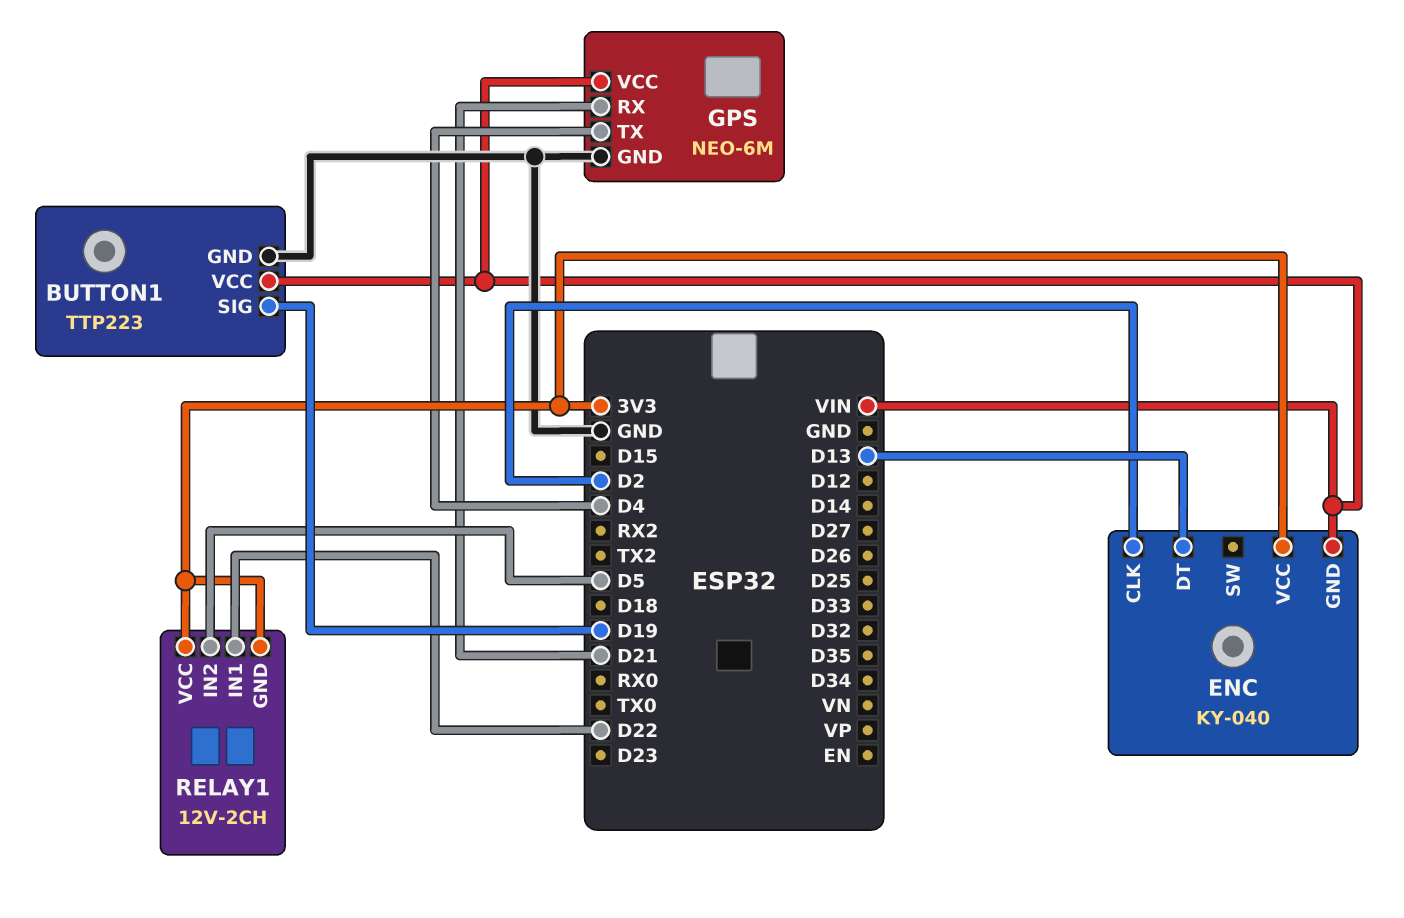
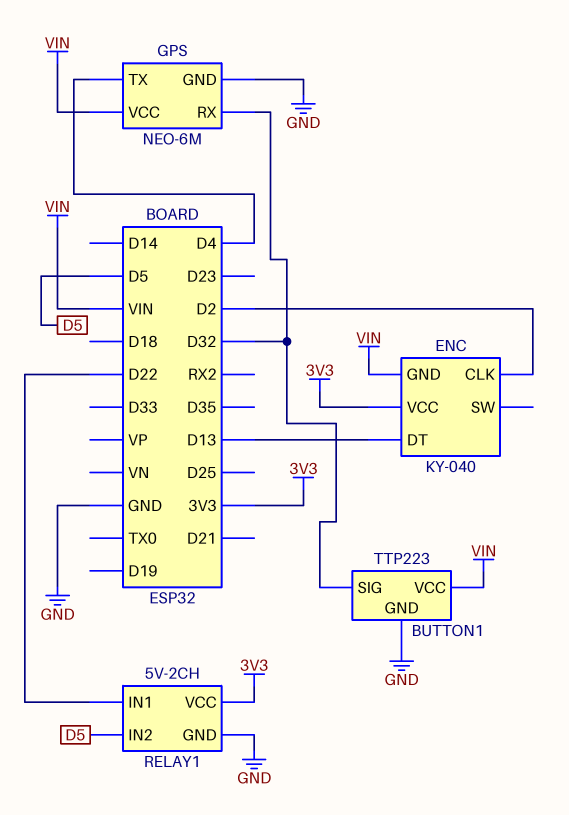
BUTTON1 pin SIG: D19 -> D32
GPS pin RX: D21 -> D32
RELAY1: 12V-2CH -> 5V-2CH
RELAY1 pin GND: 3V3 -> GND

